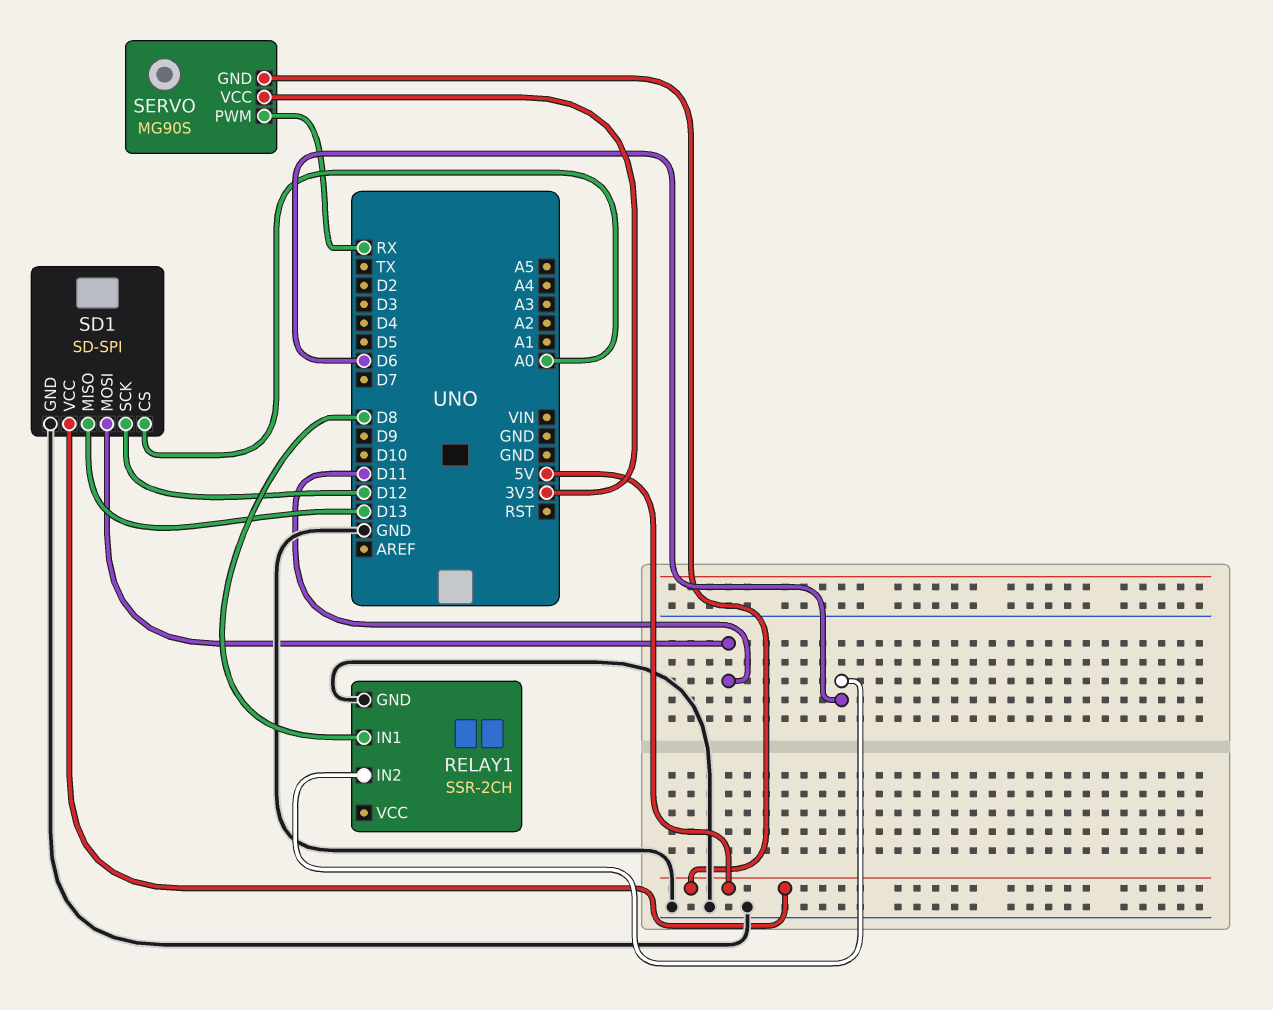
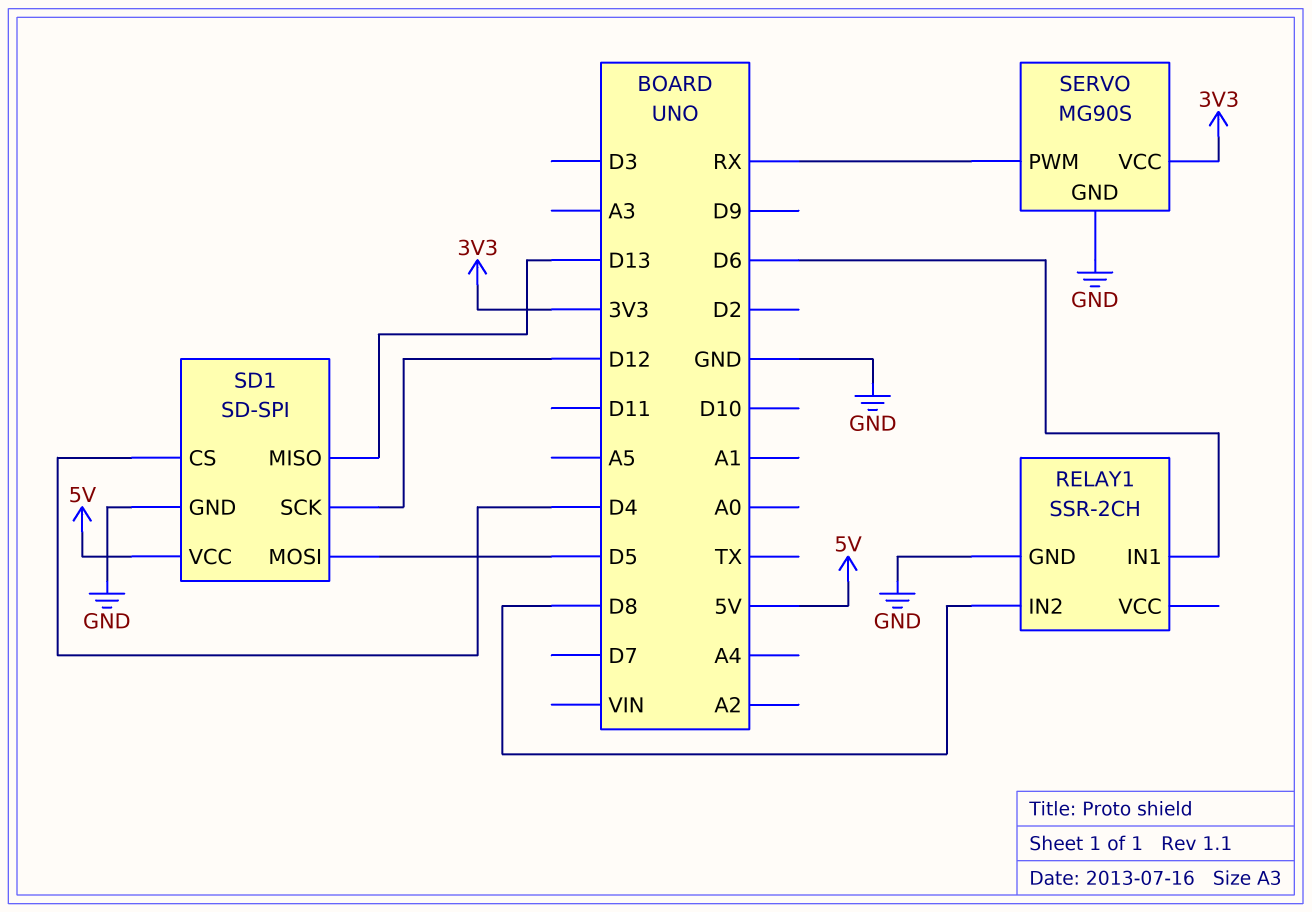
RELAY1 pin IN1: D8 -> D6
RELAY1 pin IN2: D6 -> D8
SD1 pin CS: A0 -> D4
SD1 pin MOSI: D11 -> D5
SERVO pin GND: 5V -> GND

